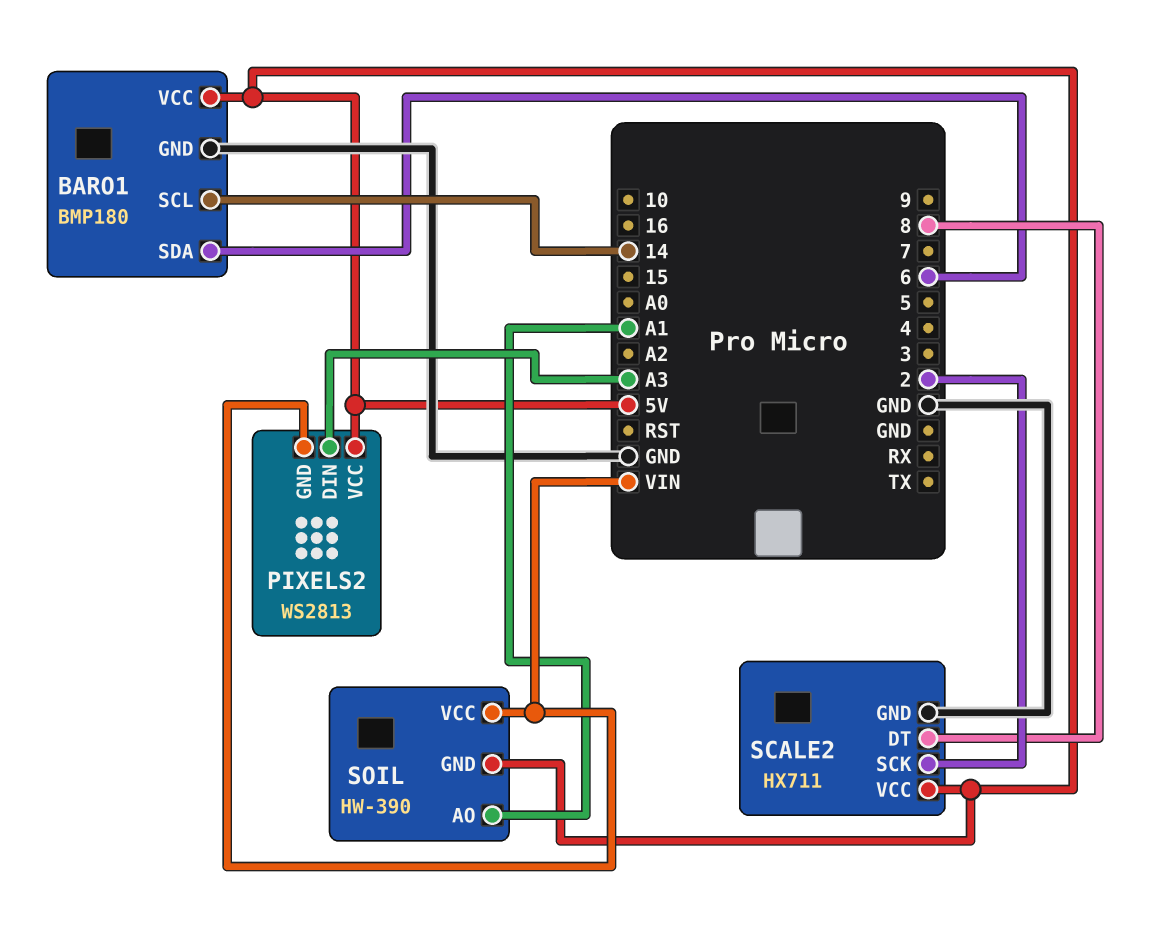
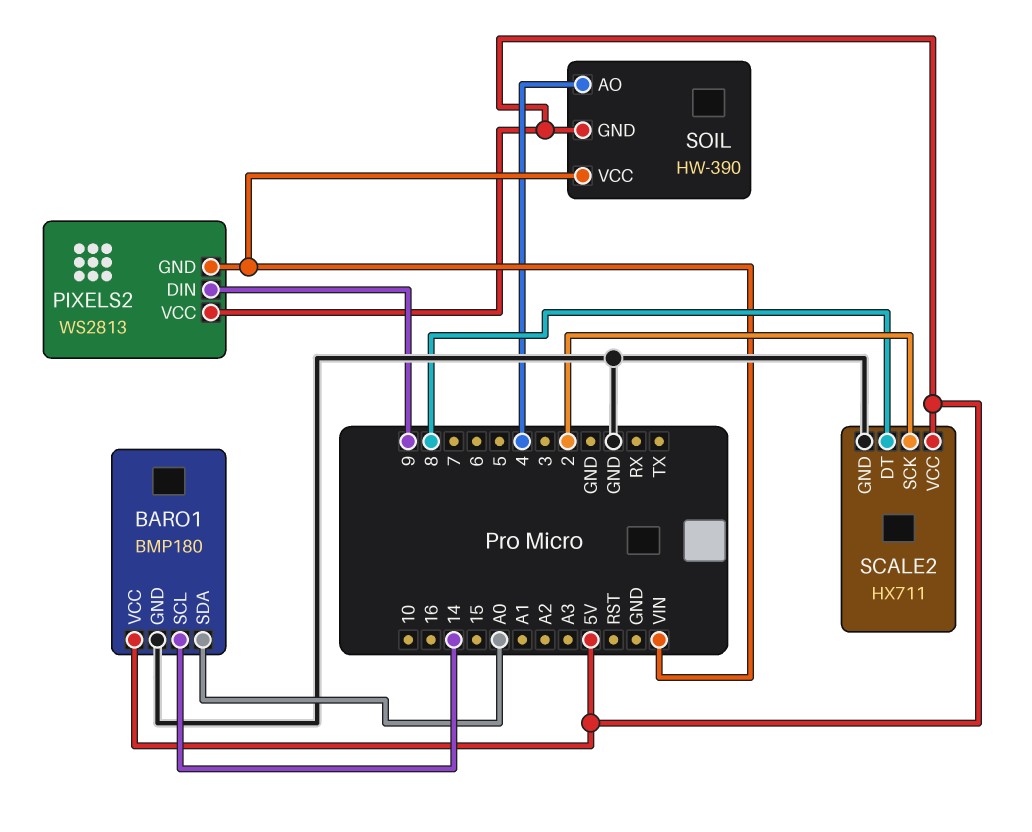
BARO1 pin SDA: 6 -> A0
PIXELS2 pin DIN: A3 -> 9
SOIL pin AO: A1 -> 4

